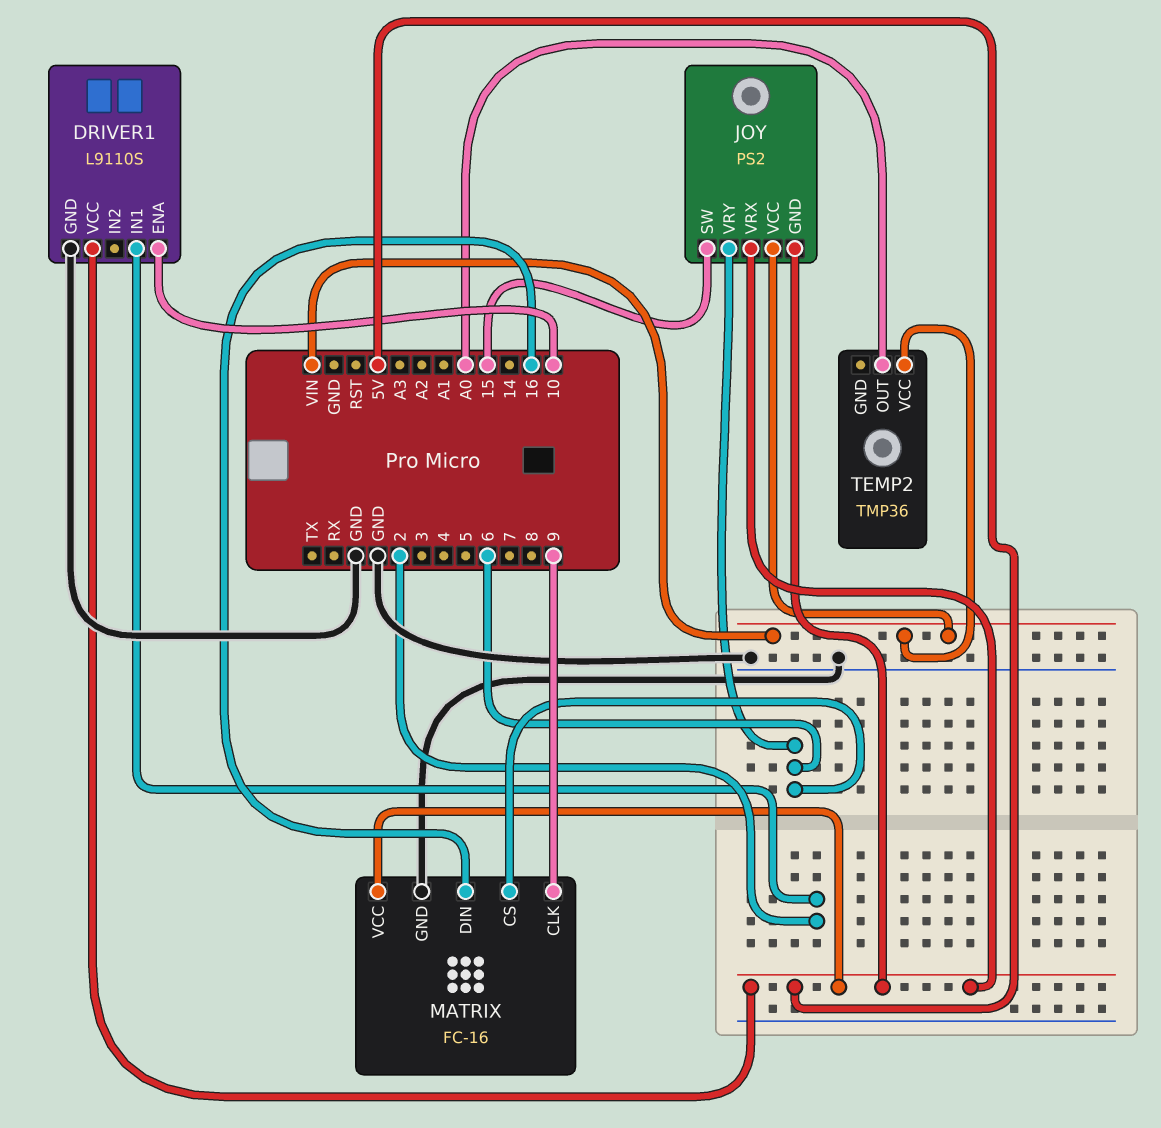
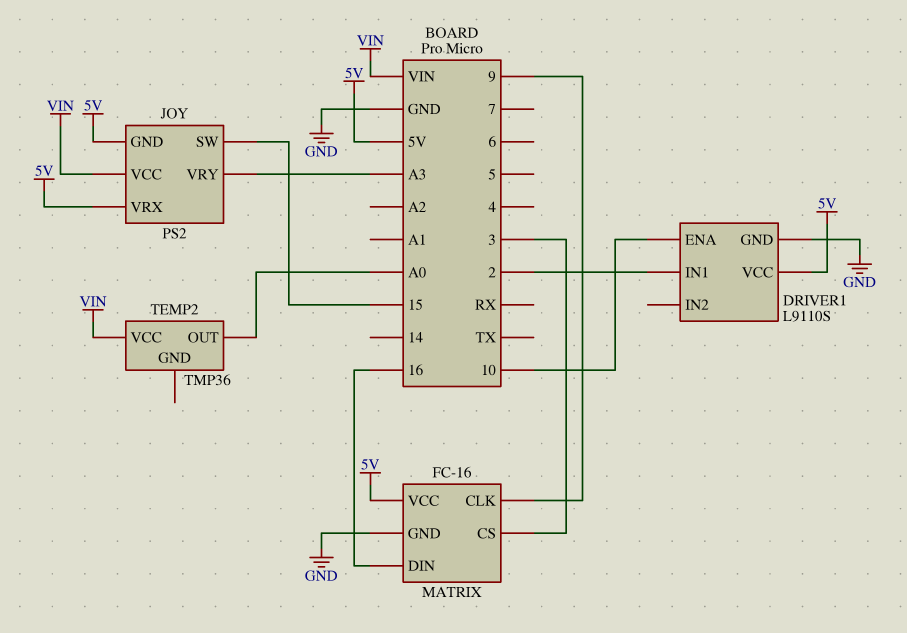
JOY pin VRY: 6 -> A3
MATRIX pin CS: 6 -> 3

